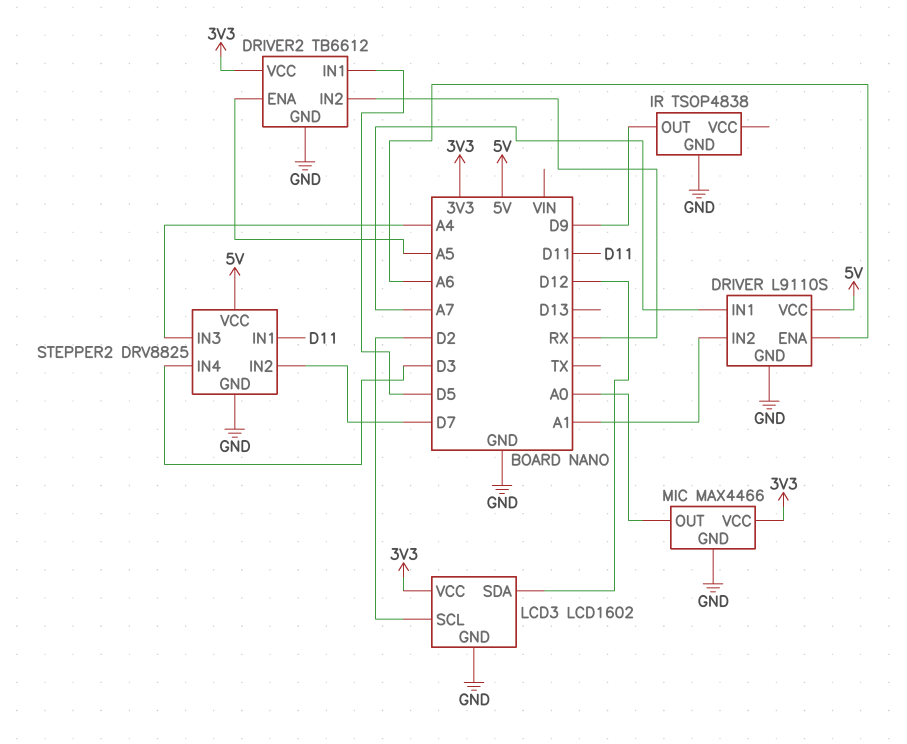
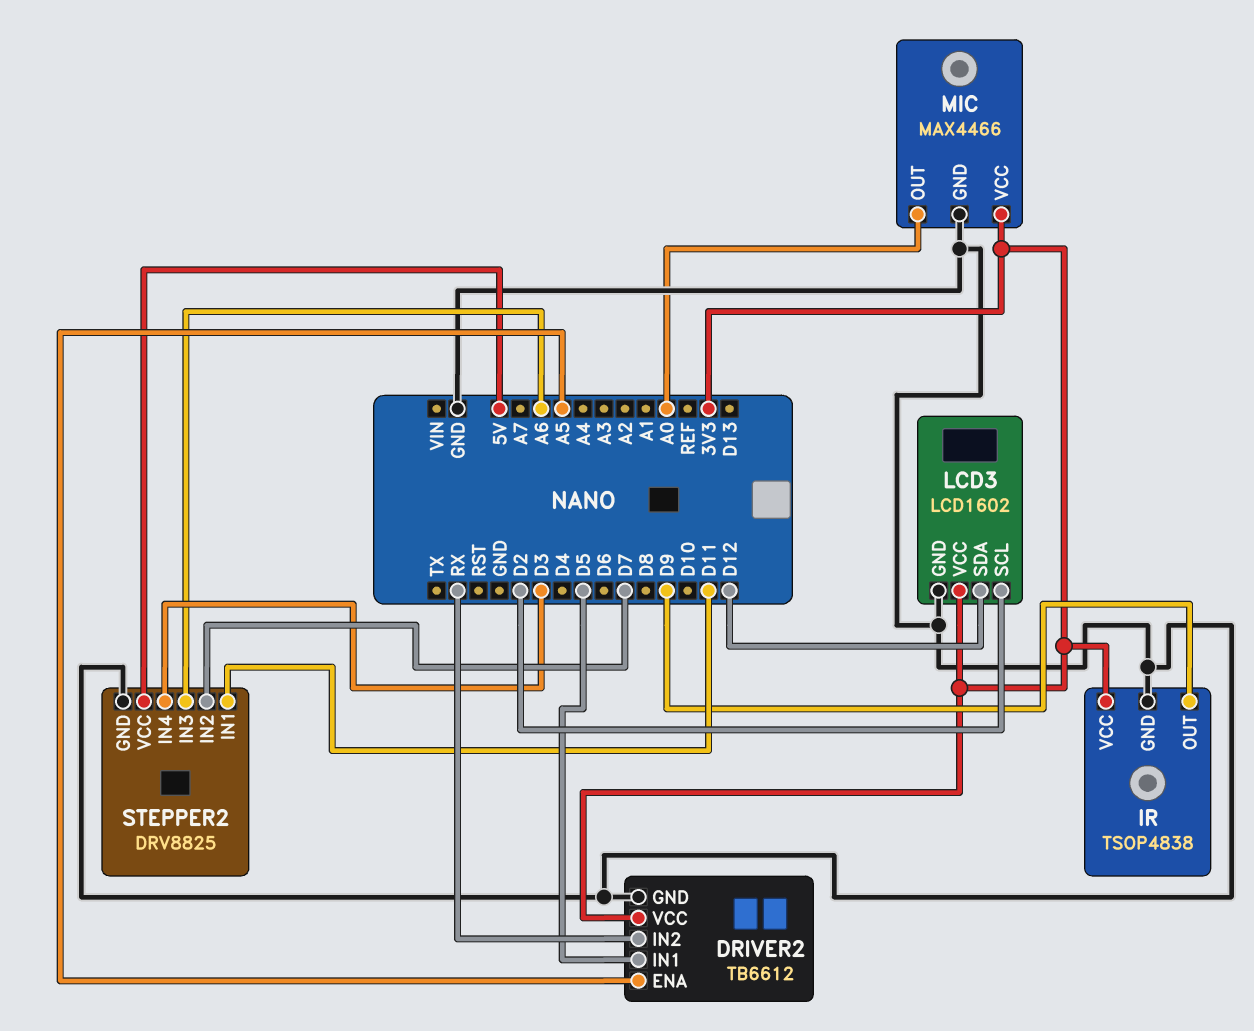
DRIVER: L9110S -> none
DRIVER pin ENA: A6 -> none
DRIVER pin GND: GND -> none
DRIVER pin IN1: A7 -> none
DRIVER pin IN2: A1 -> none
DRIVER pin VCC: 5V -> none
IR pin VCC: none -> 3V3
STEPPER2 pin IN3: A4 -> A6

